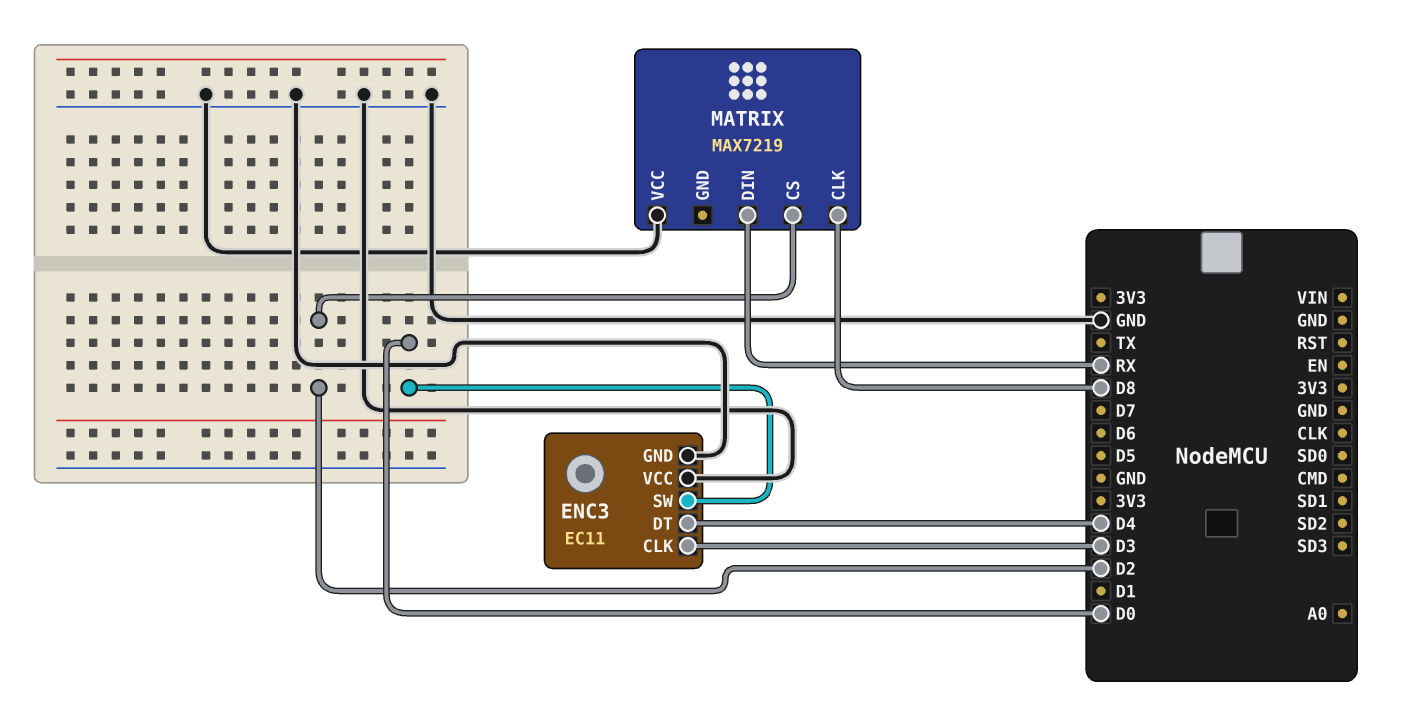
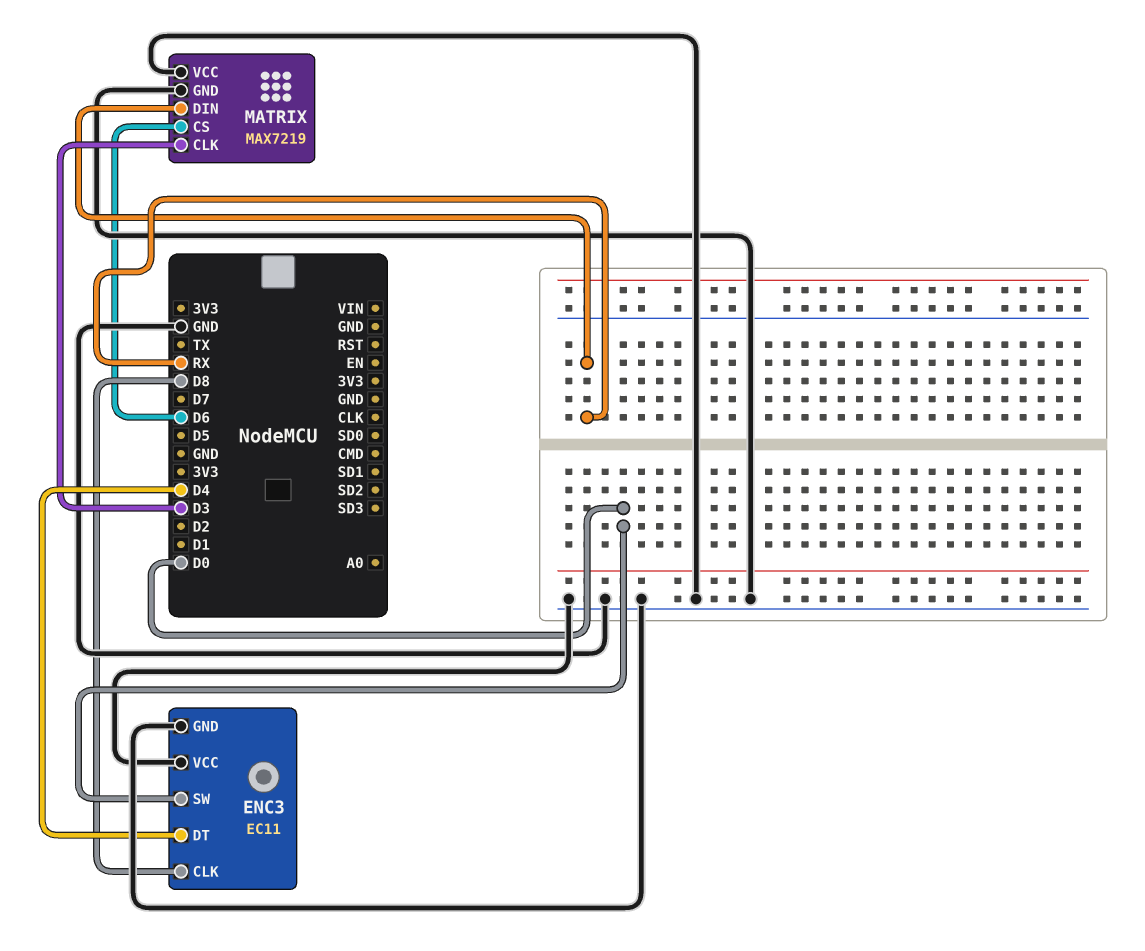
ENC3 pin CLK: D3 -> D8
MATRIX pin CLK: D8 -> D3
MATRIX pin CS: D2 -> D6
MATRIX pin GND: none -> GND

